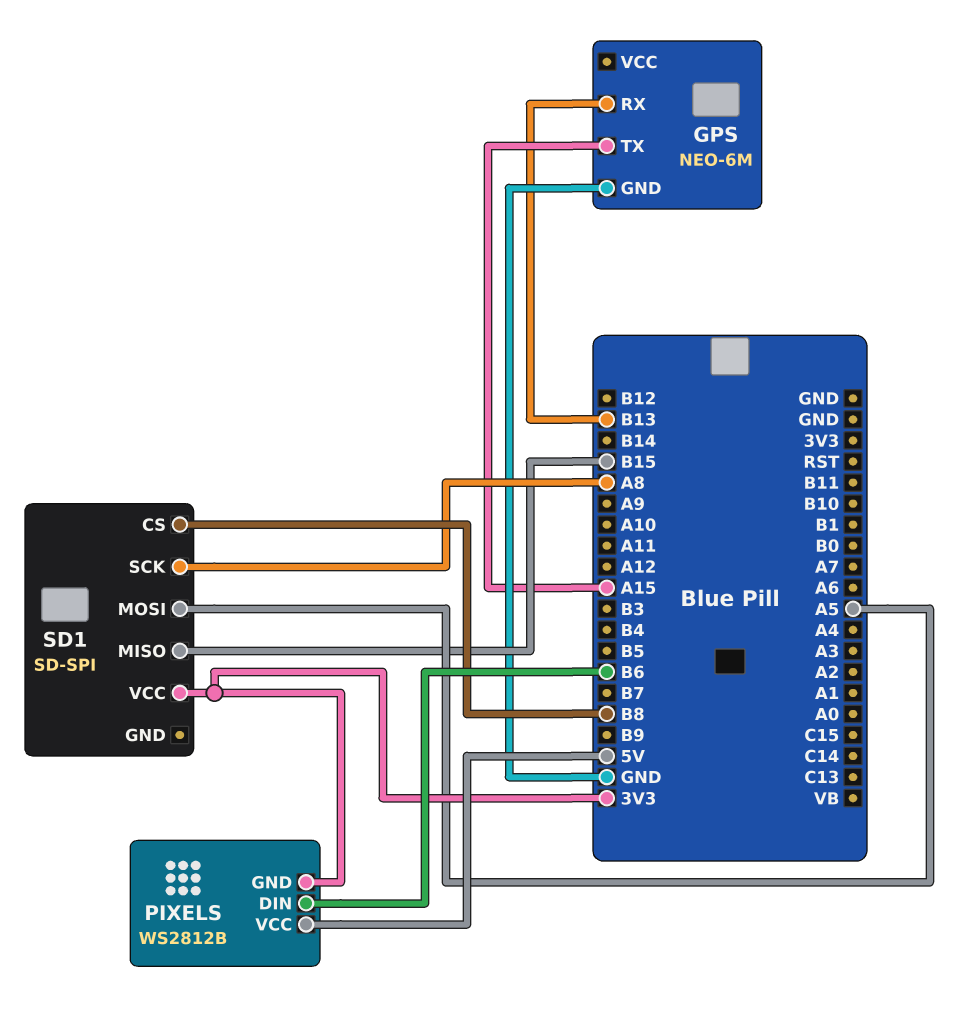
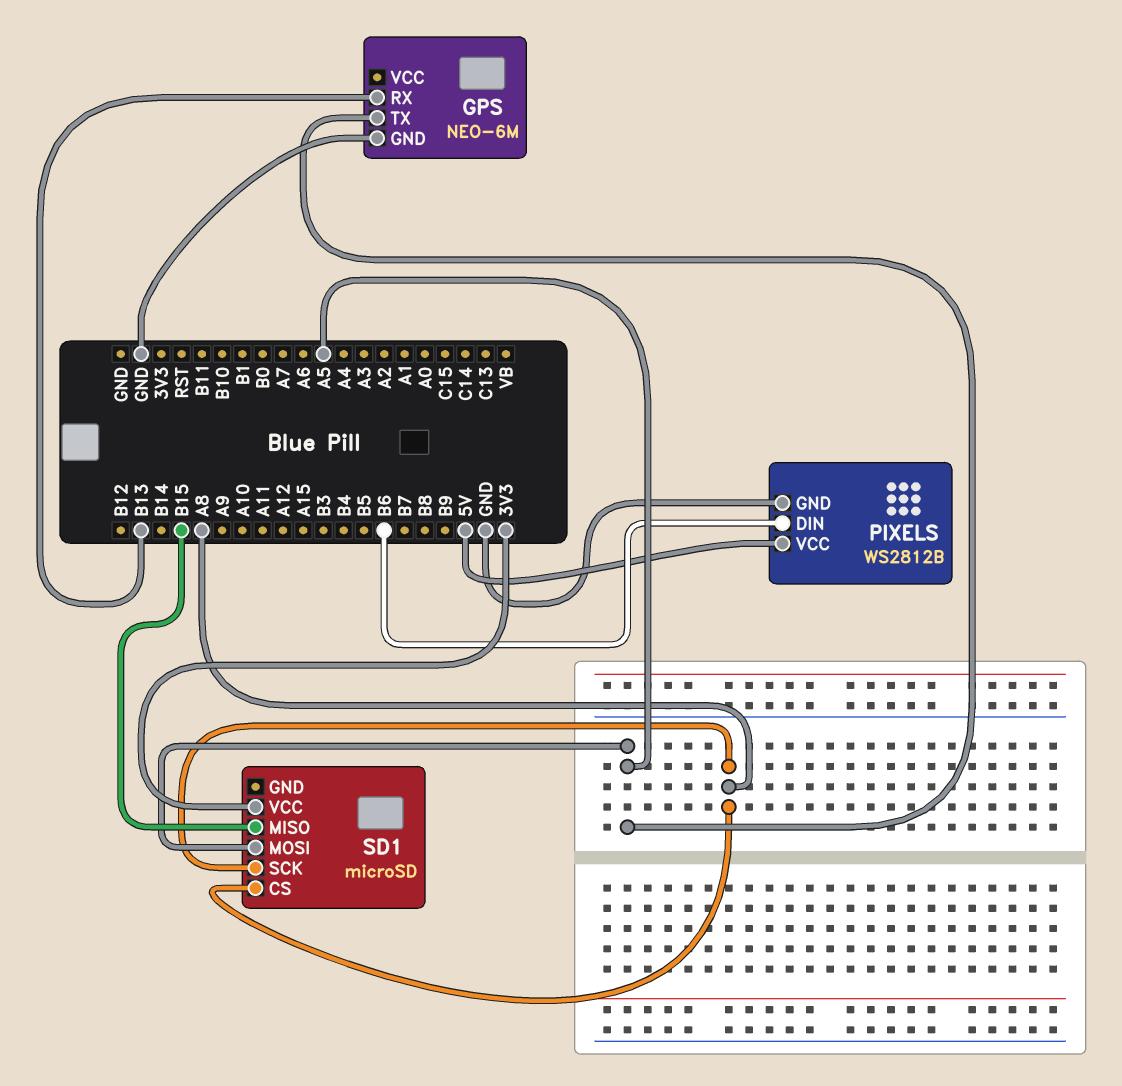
GPS pin TX: A15 -> A5
PIXELS pin GND: 3V3 -> GND
SD1: SD-SPI -> microSD
SD1 pin CS: B8 -> A8

